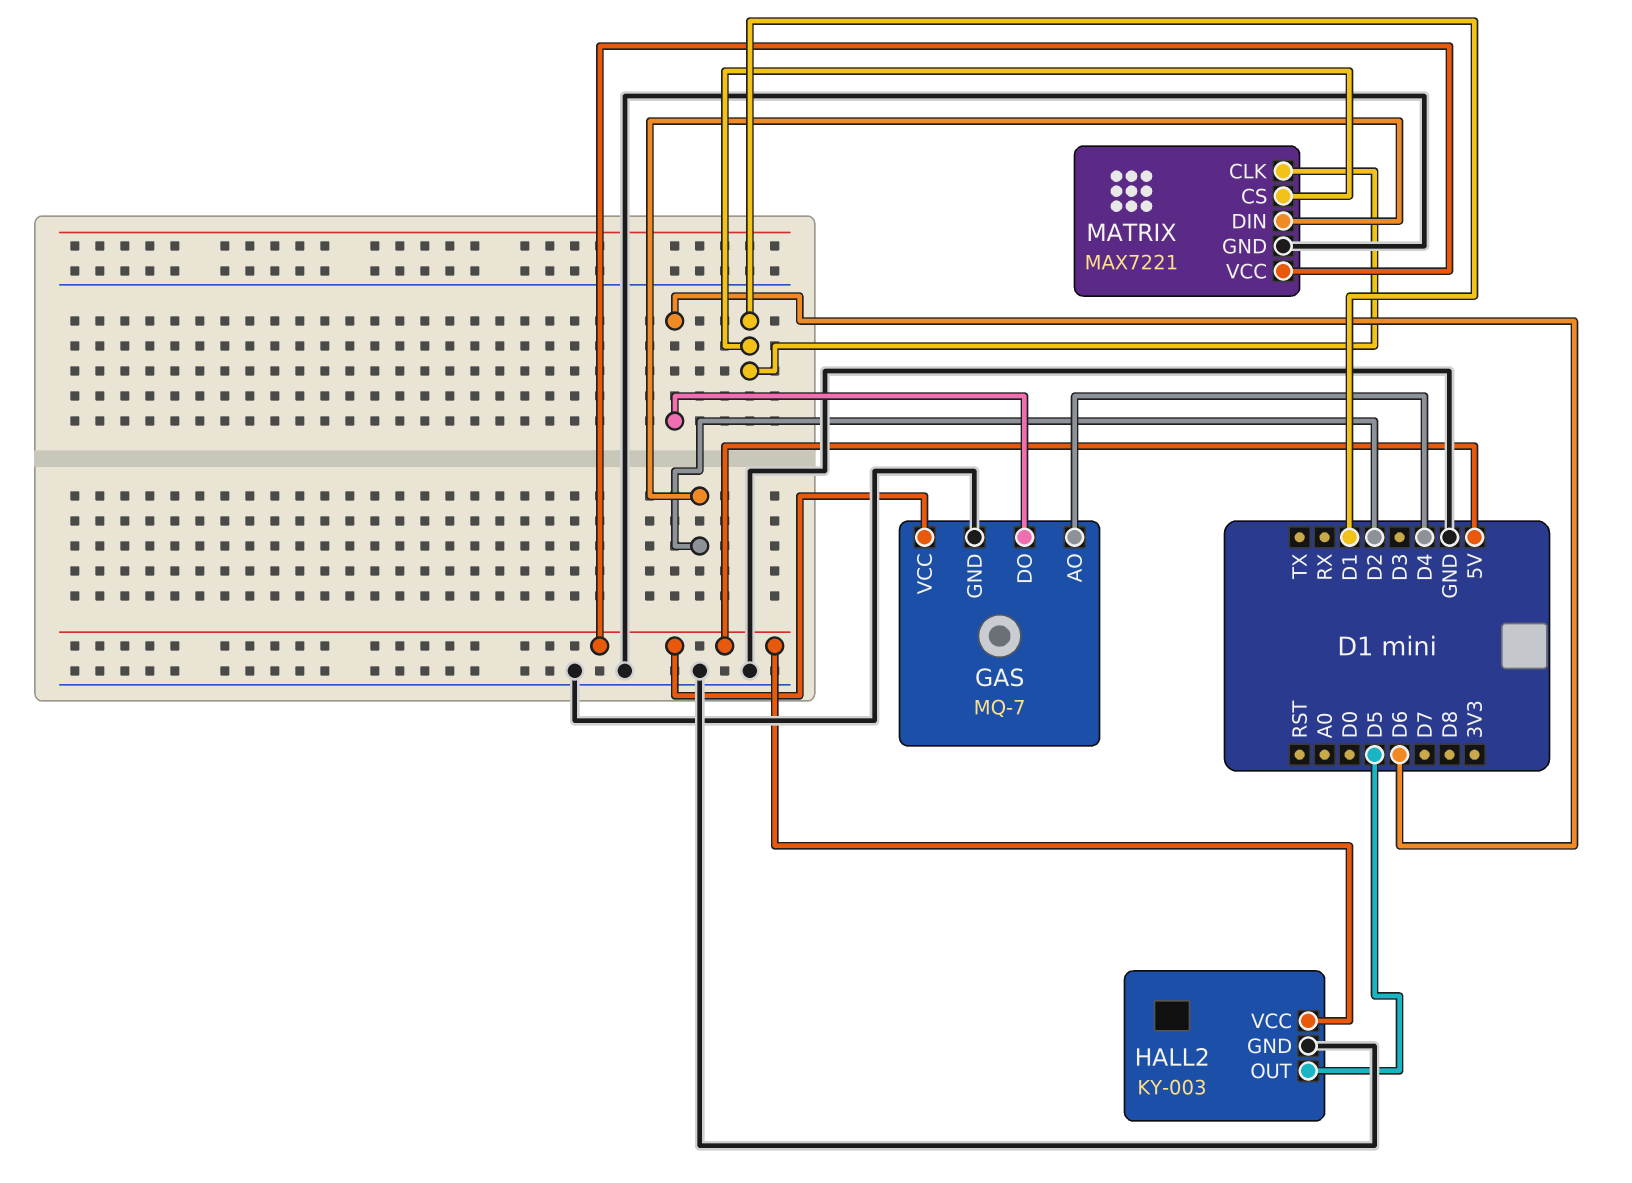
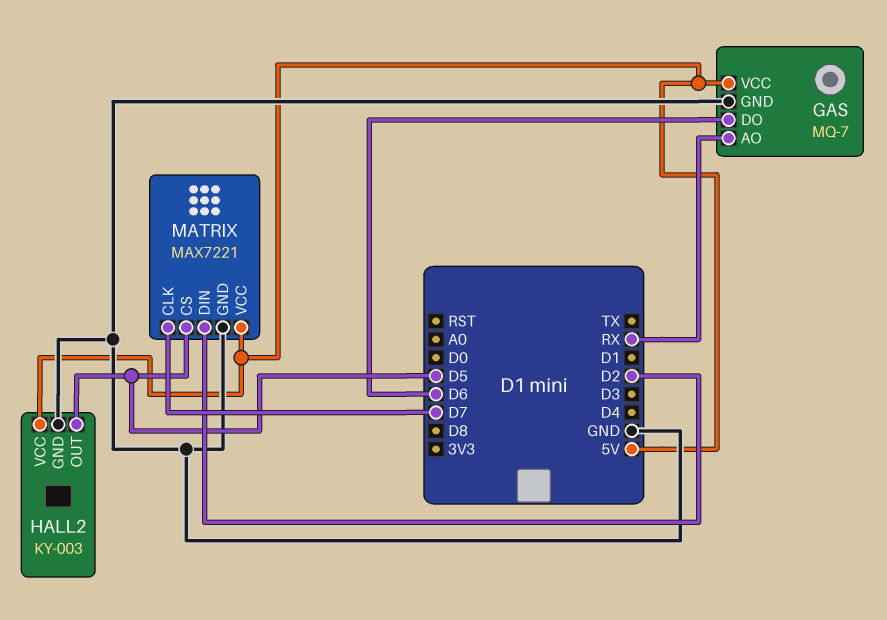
GAS pin AO: D4 -> RX
MATRIX pin CLK: D1 -> D7
MATRIX pin CS: D1 -> D5

